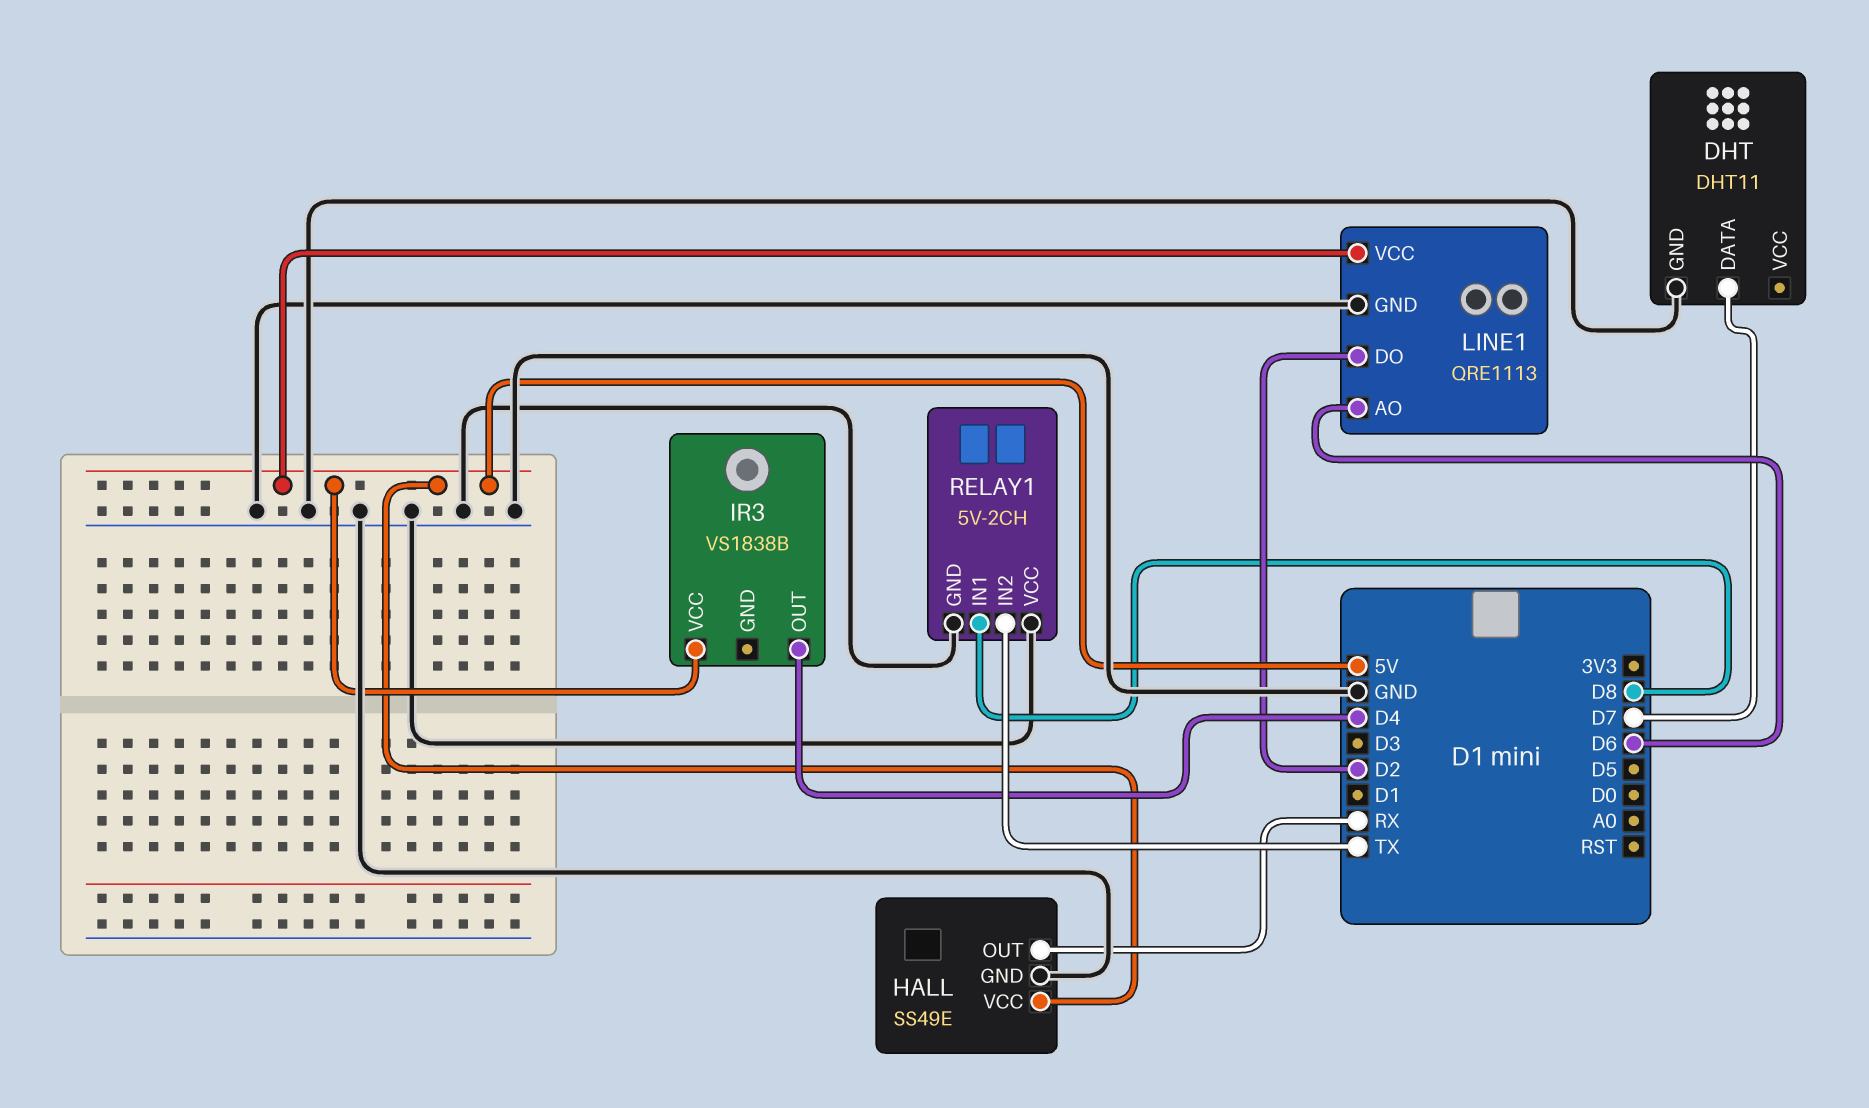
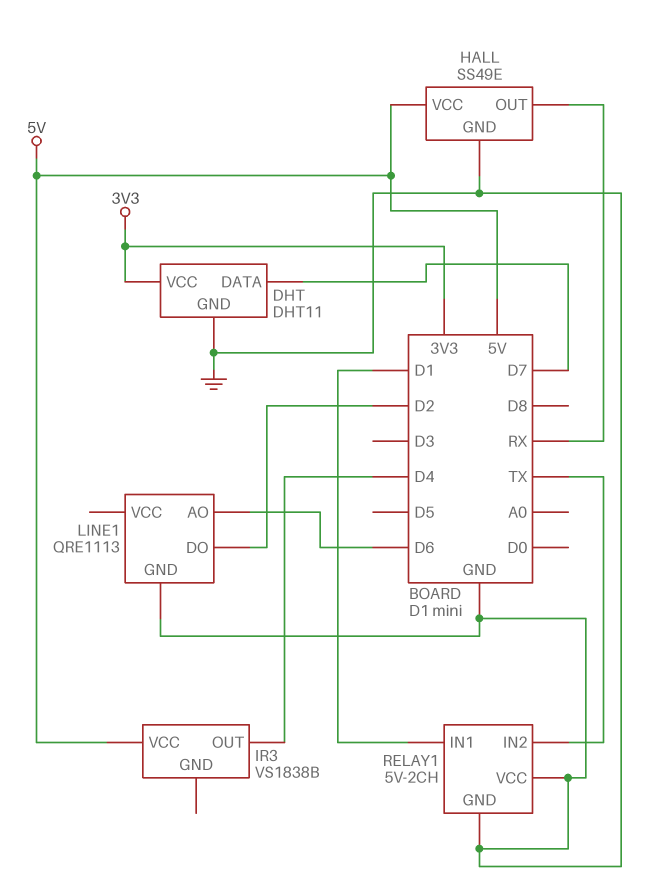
DHT pin VCC: none -> 3V3
LINE1 pin VCC: 5V -> none
RELAY1 pin IN1: D8 -> D1

